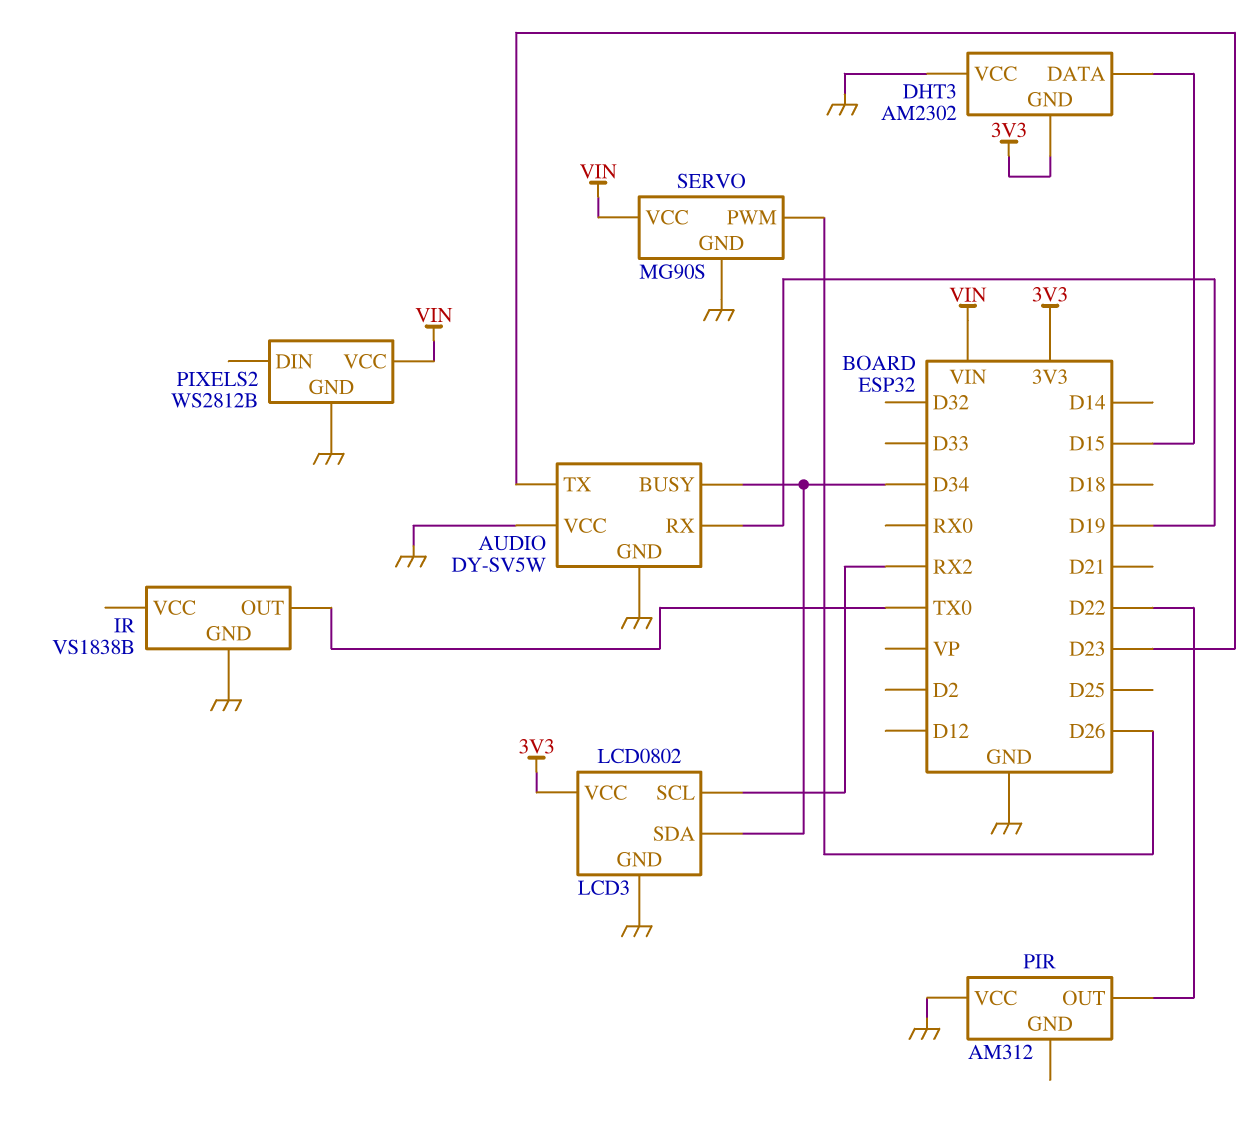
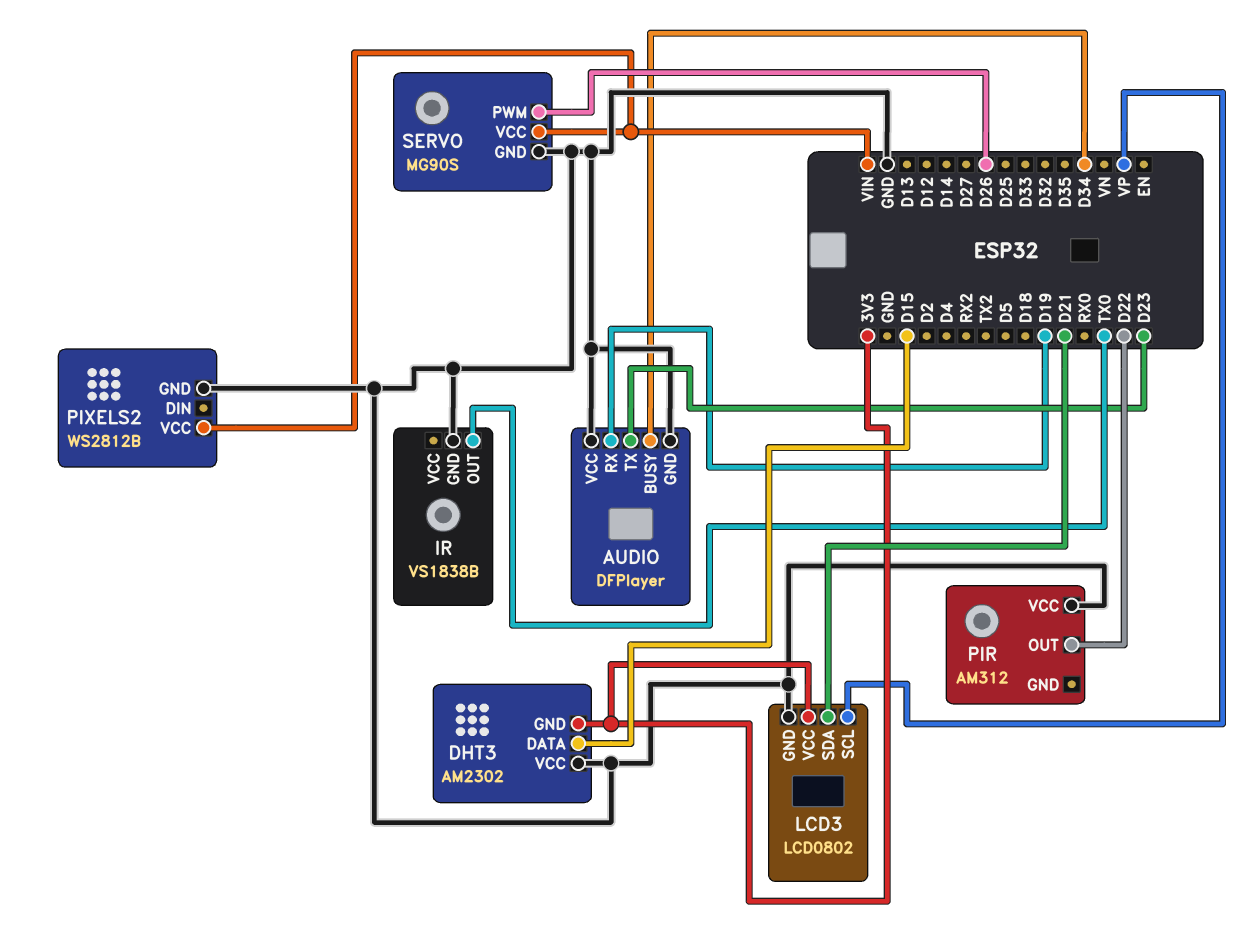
AUDIO: DY-SV5W -> DFPlayer
LCD3 pin SCL: RX2 -> VP
LCD3 pin SDA: D34 -> D21

